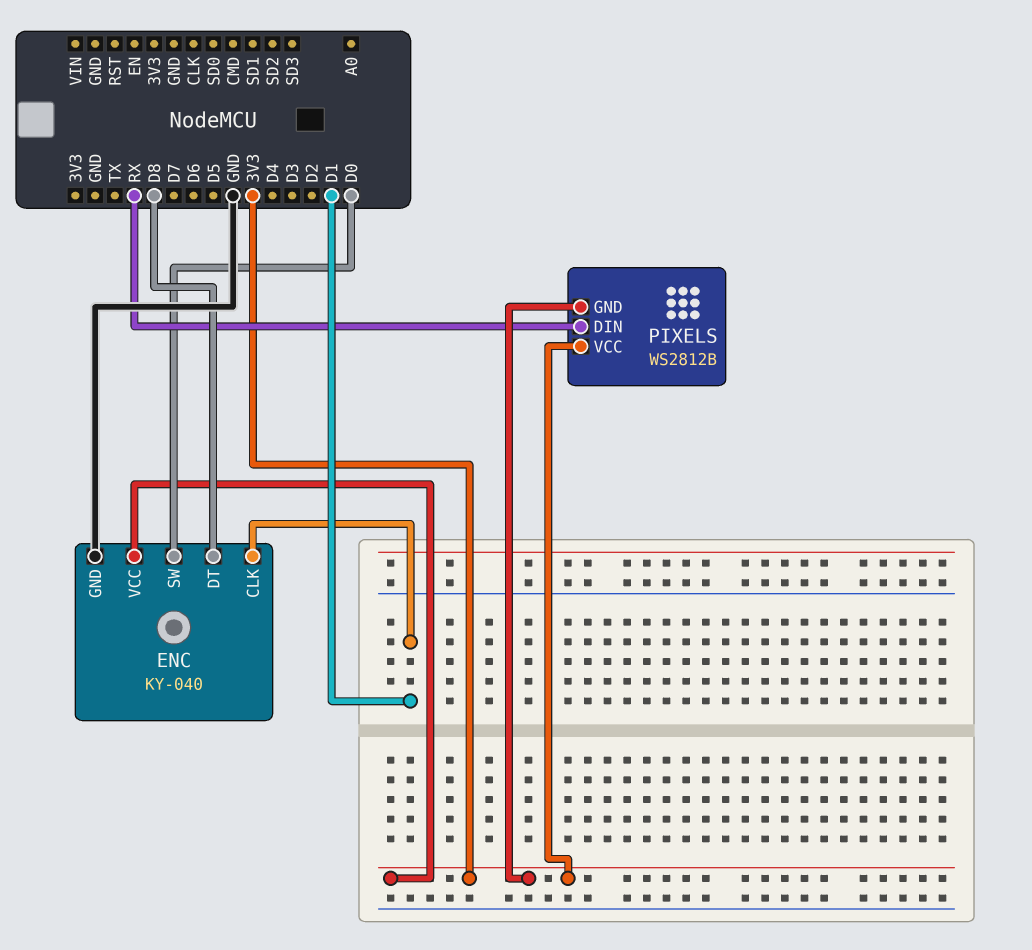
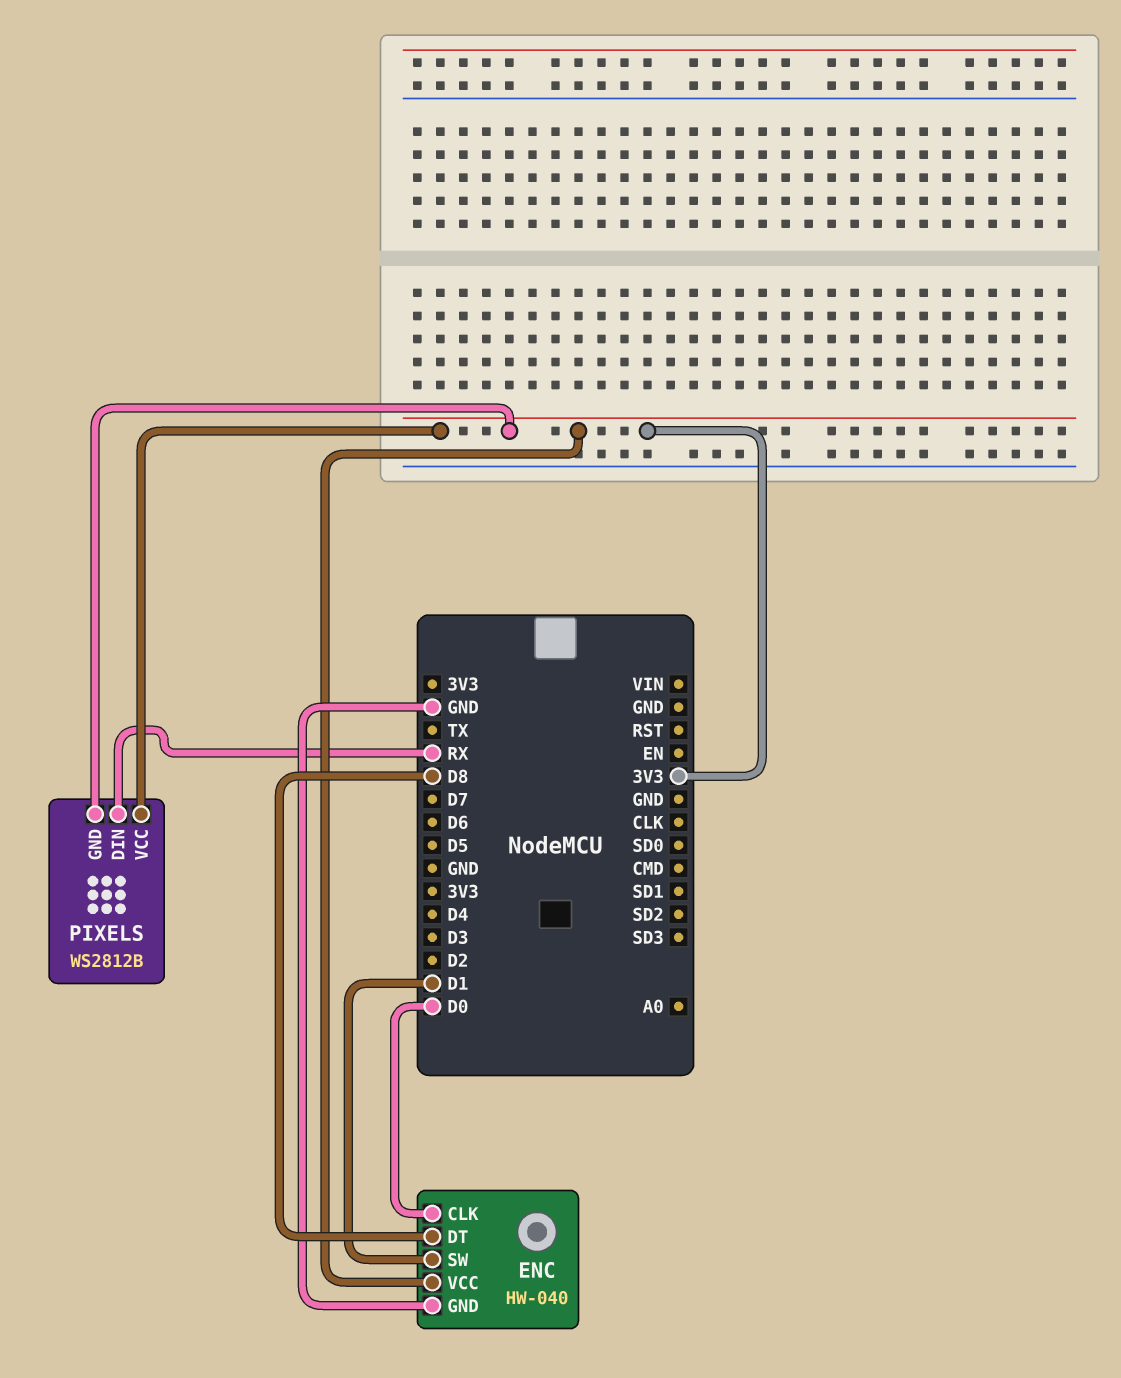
ENC: KY-040 -> HW-040
ENC pin CLK: D1 -> D0
ENC pin SW: D0 -> D1

